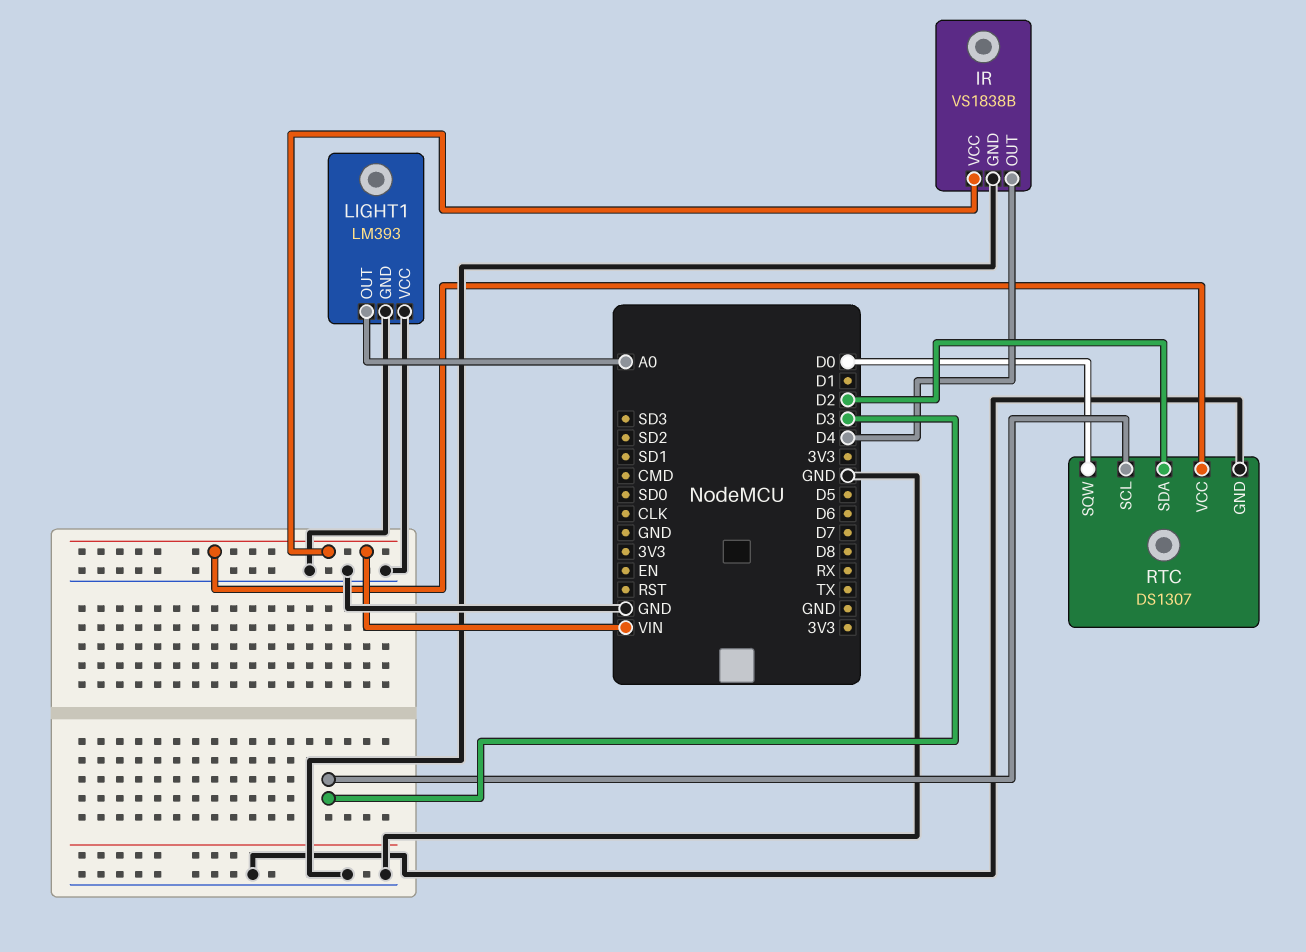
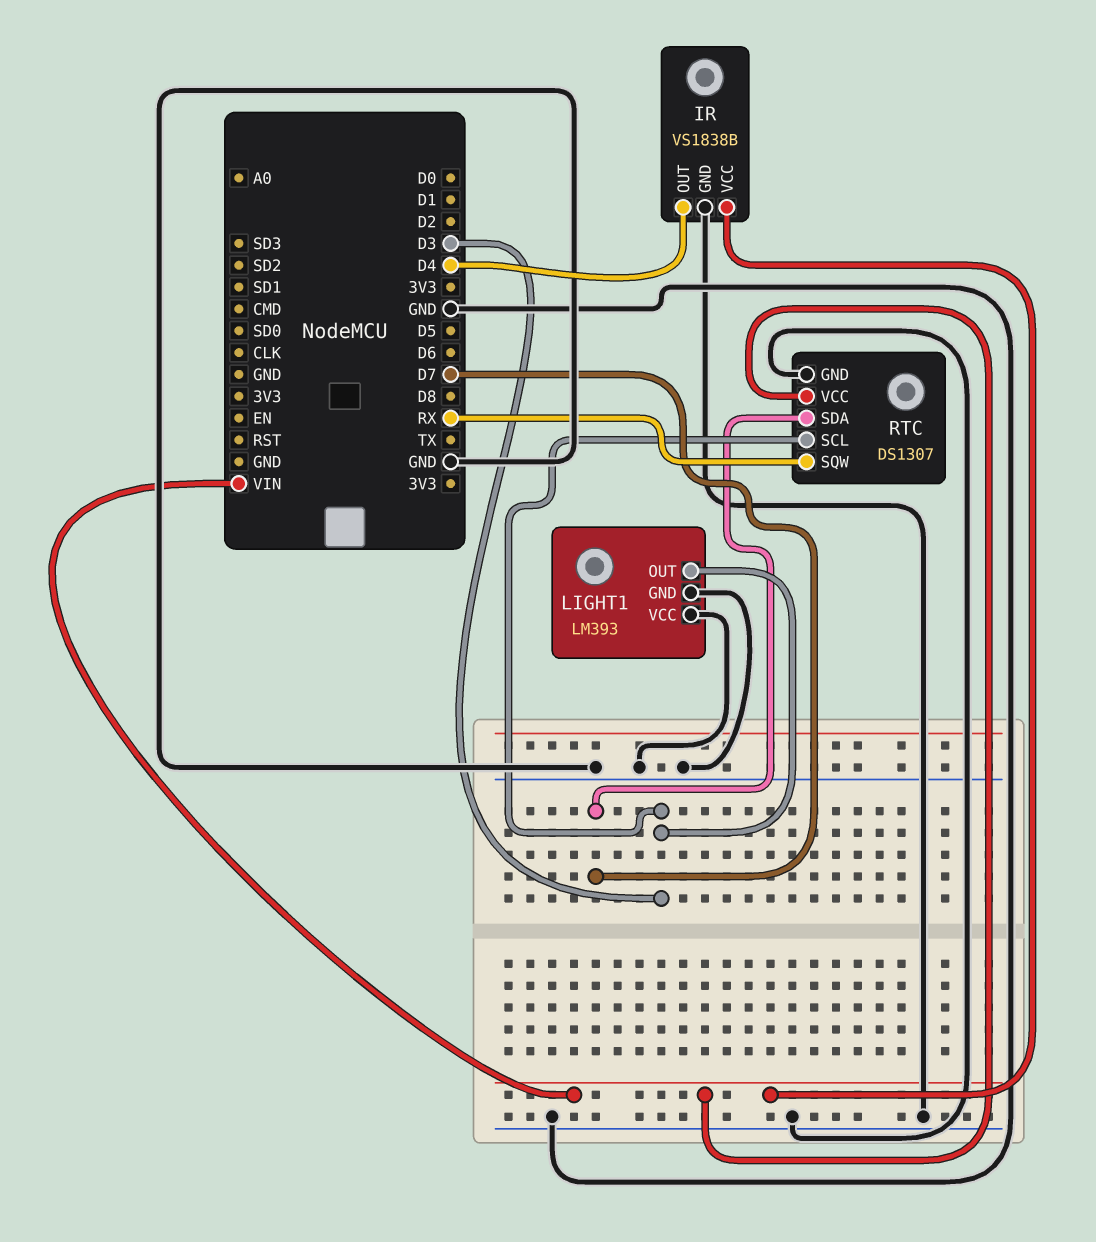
LIGHT1 pin OUT: A0 -> D3
RTC pin SDA: D2 -> D7
RTC pin SQW: D0 -> RX

